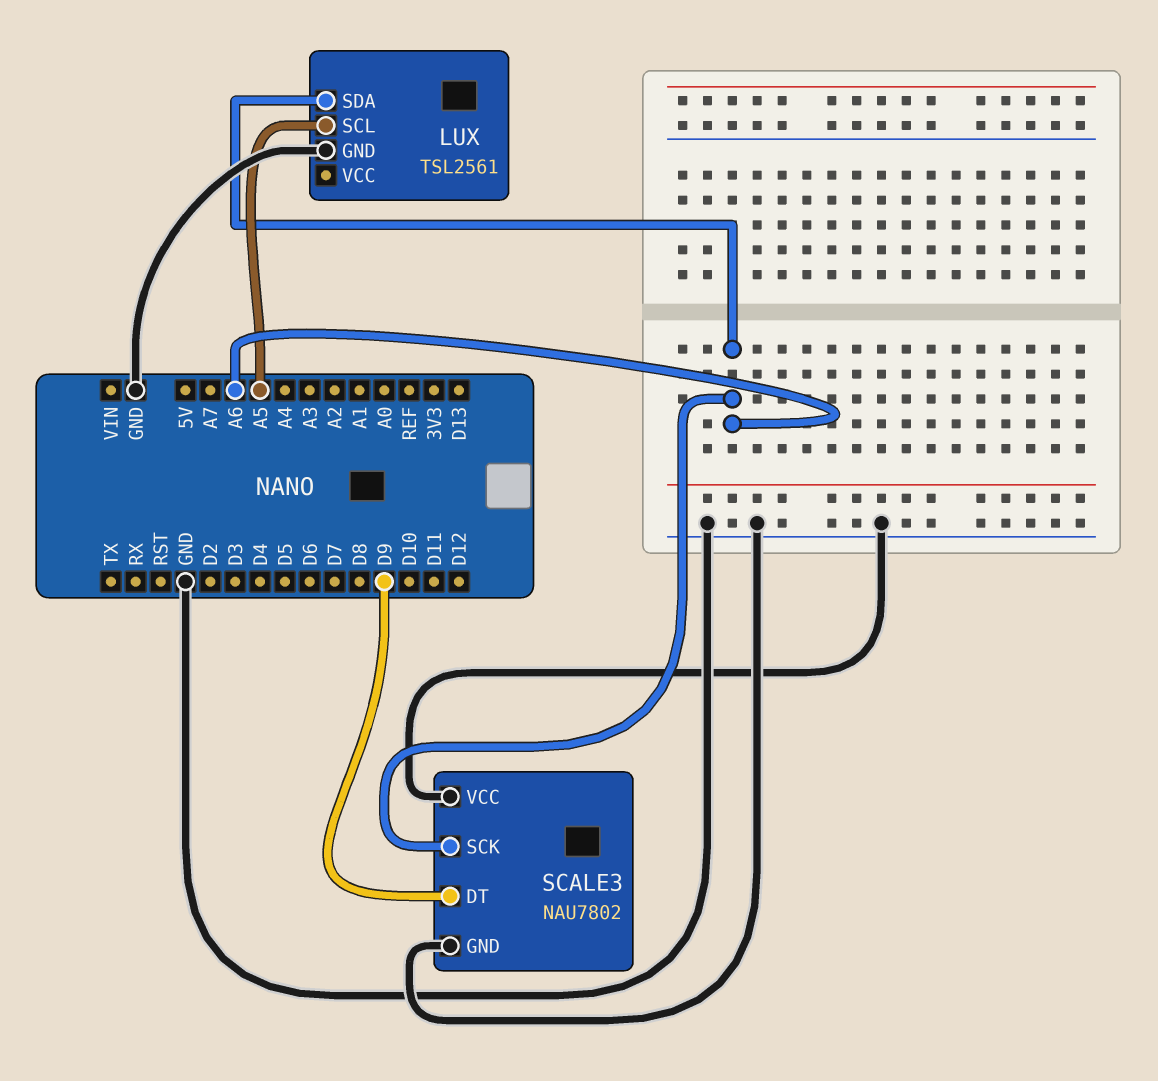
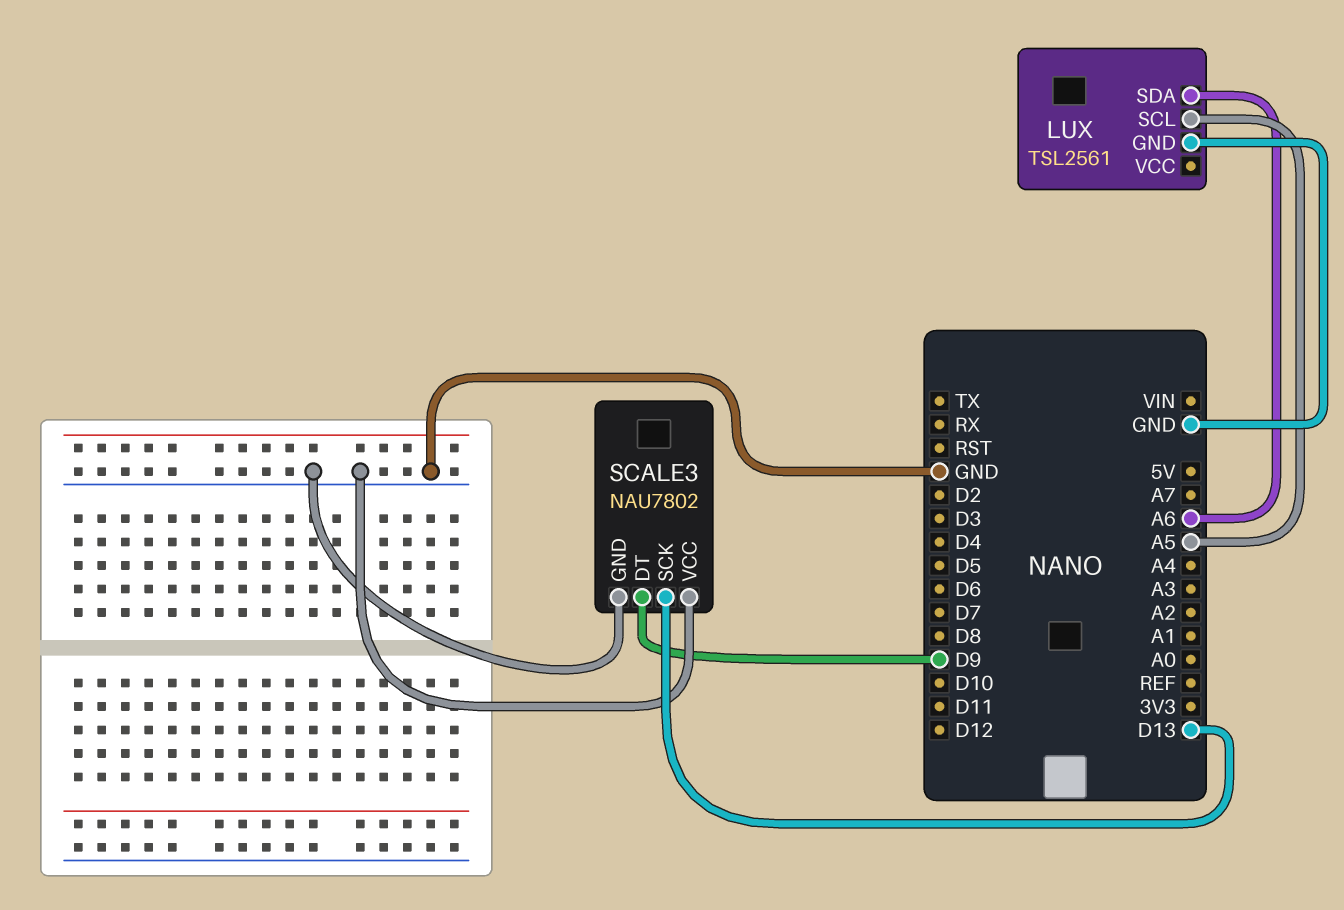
SCALE3 pin SCK: A6 -> D13

